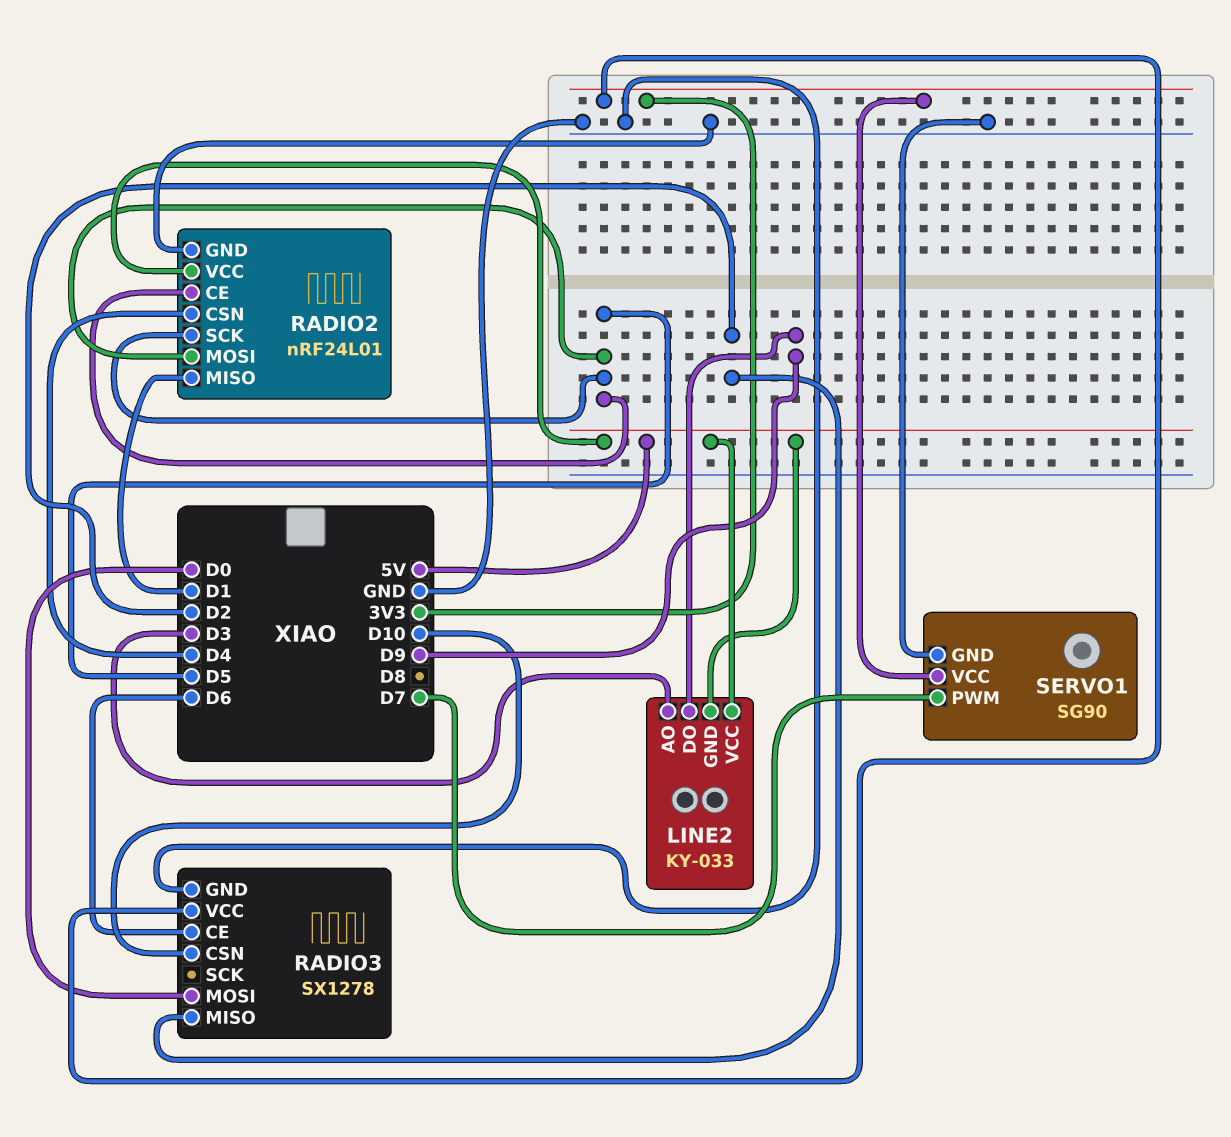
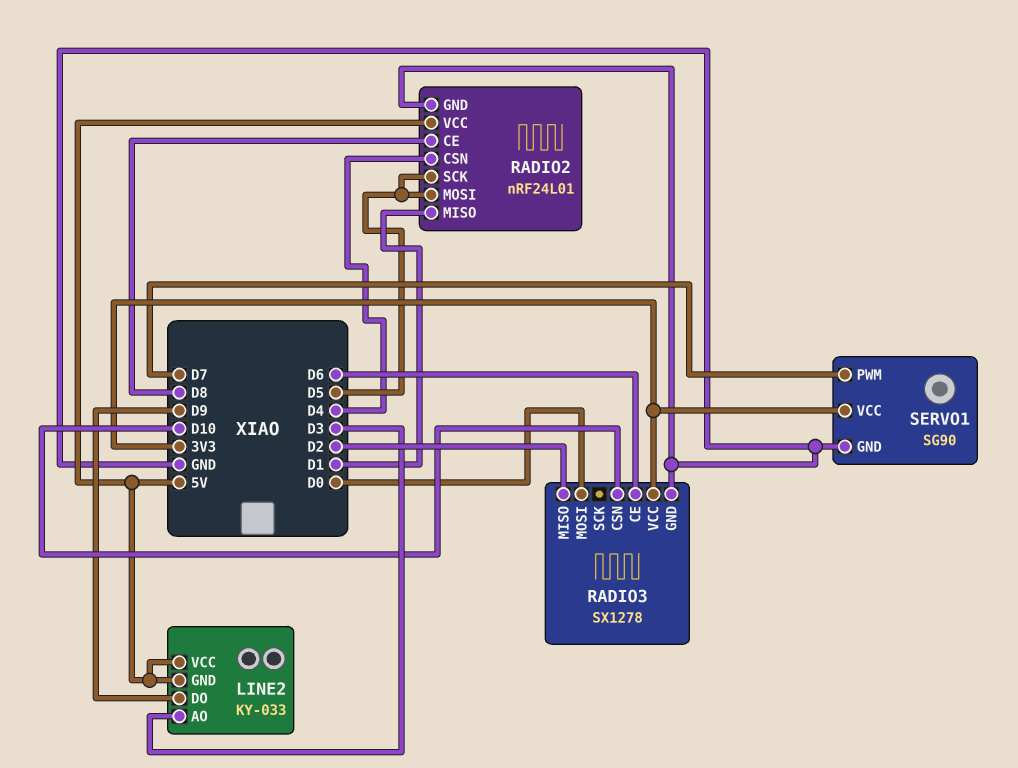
RADIO2 pin CE: D5 -> D8

